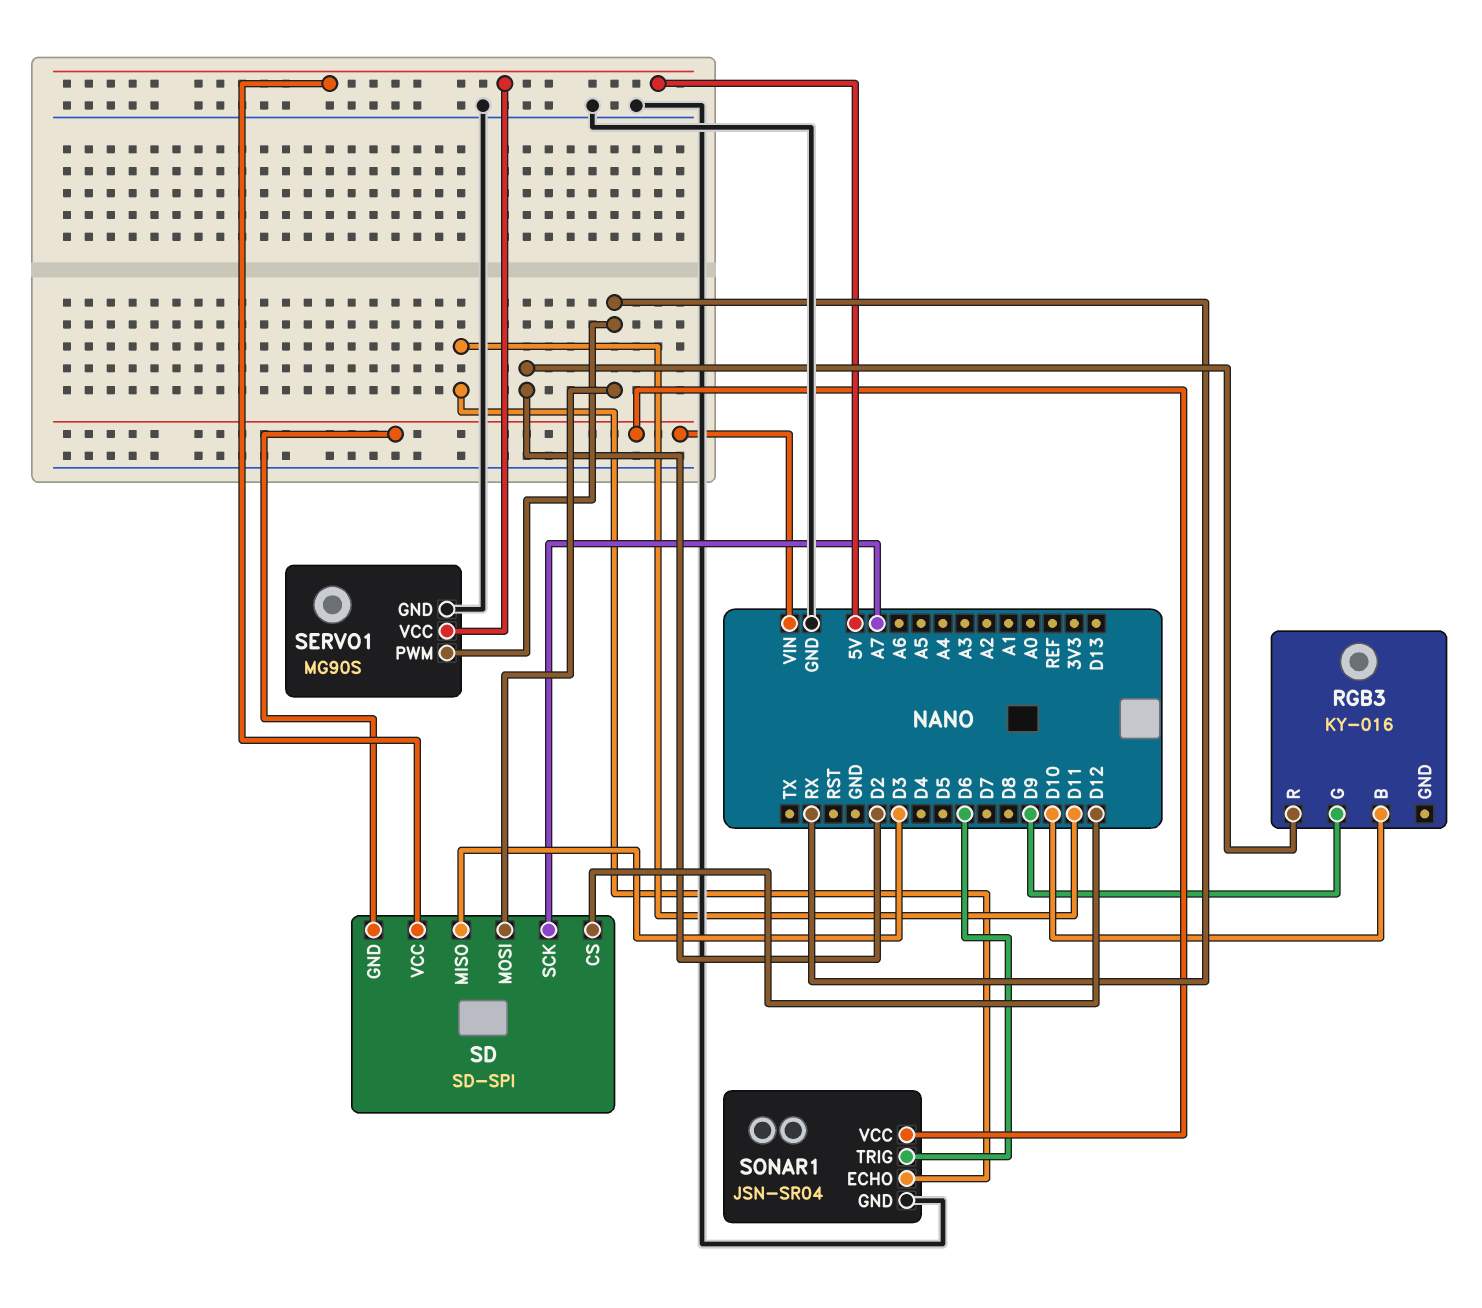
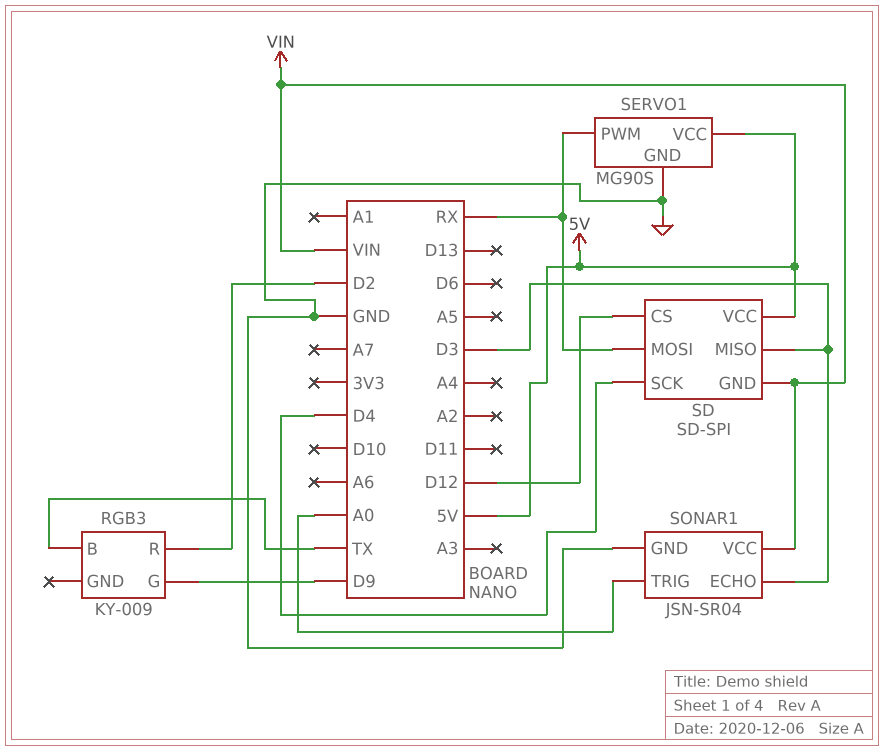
RGB3: KY-016 -> KY-009
RGB3 pin B: D10 -> TX
SD pin SCK: A7 -> D4
SONAR1 pin ECHO: D11 -> D3
SONAR1 pin TRIG: D6 -> A0

